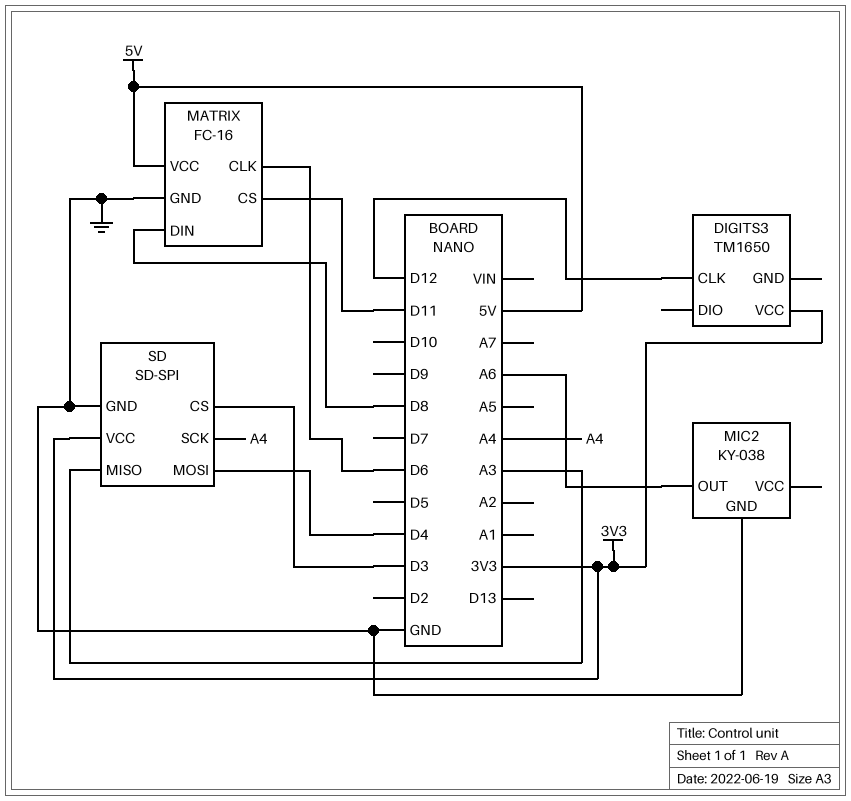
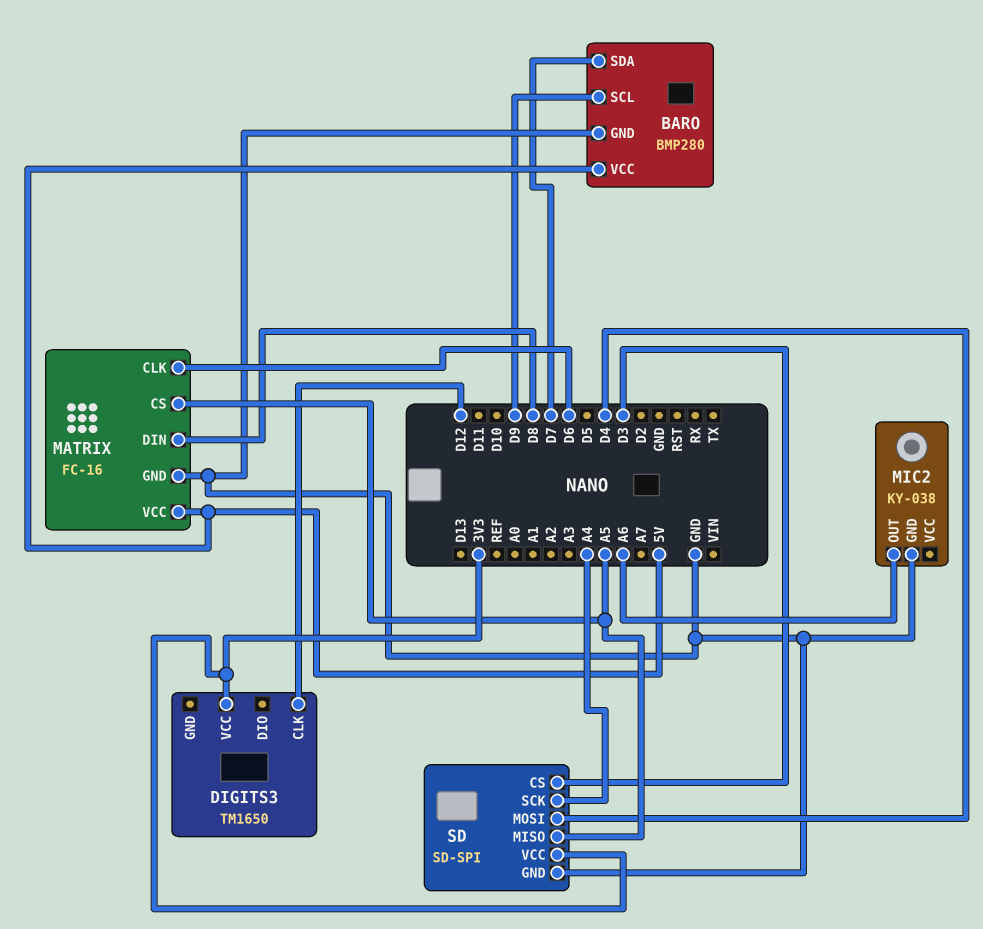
BARO: none -> BMP280
BARO pin GND: none -> GND
BARO pin SCL: none -> D9
BARO pin SDA: none -> D7
BARO pin VCC: none -> 5V
MATRIX pin CS: D11 -> A5
SD pin MISO: A3 -> A5

